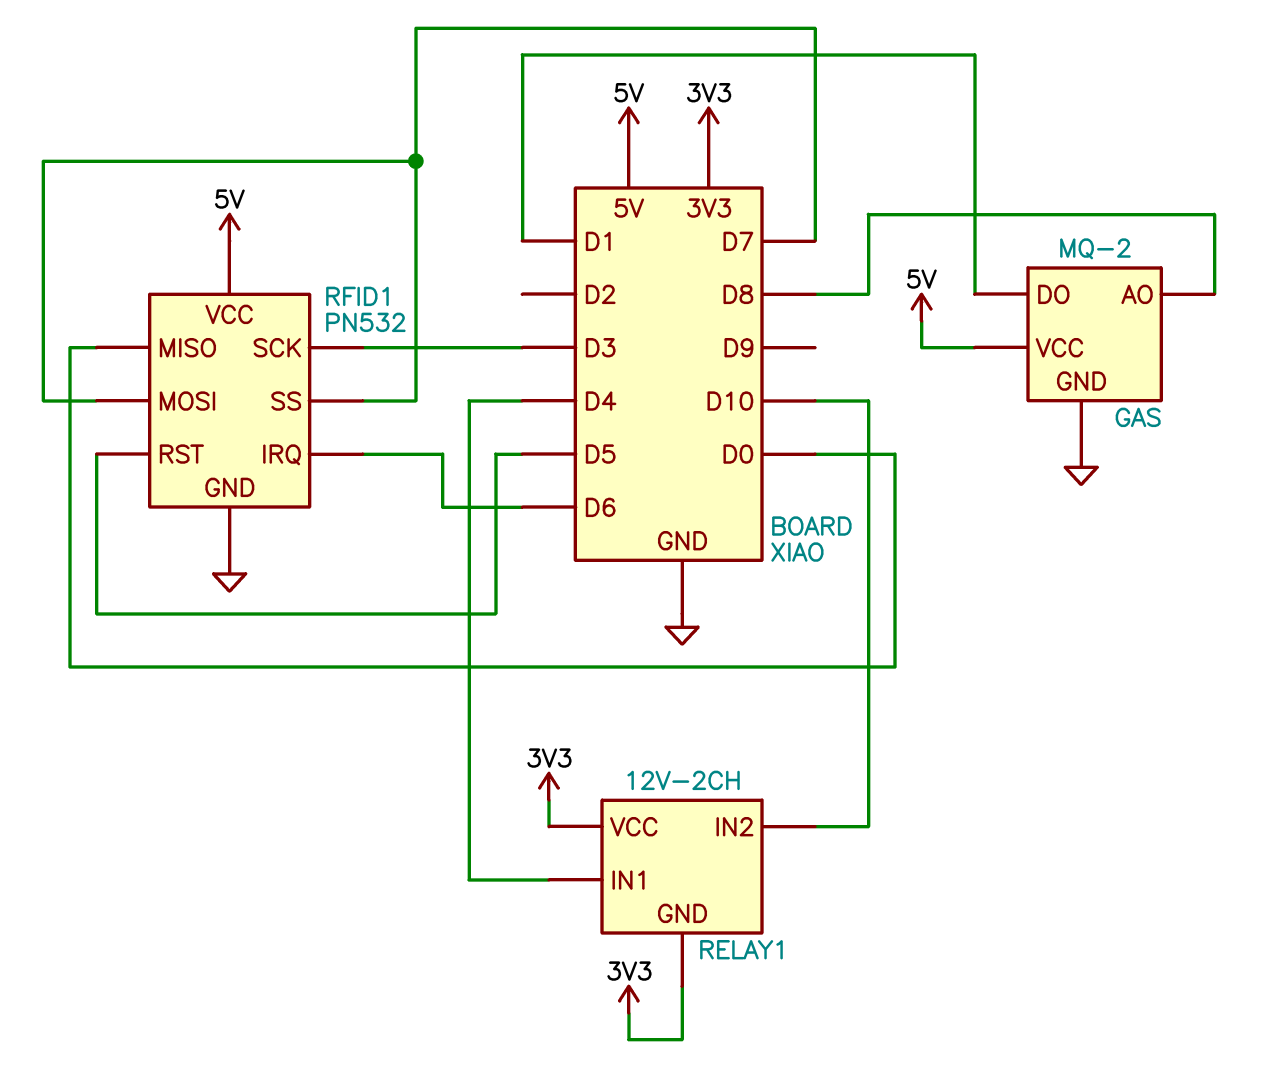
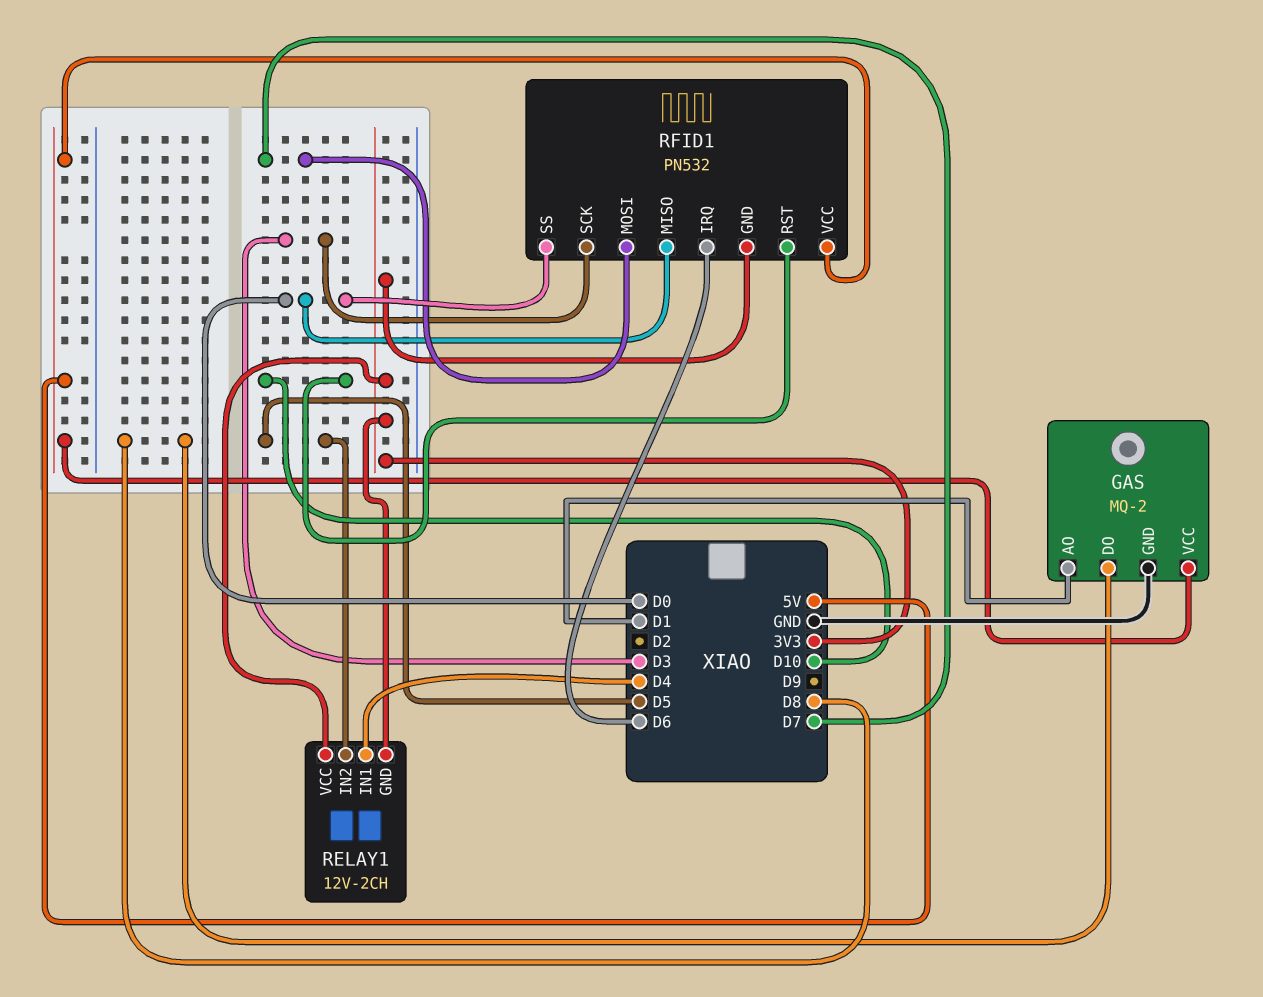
GAS pin AO: D8 -> D1
GAS pin DO: D1 -> D8
RELAY1 pin IN2: D10 -> D5
RFID1 pin GND: GND -> 3V3
RFID1 pin RST: D5 -> D10
RFID1 pin SS: D7 -> D0

